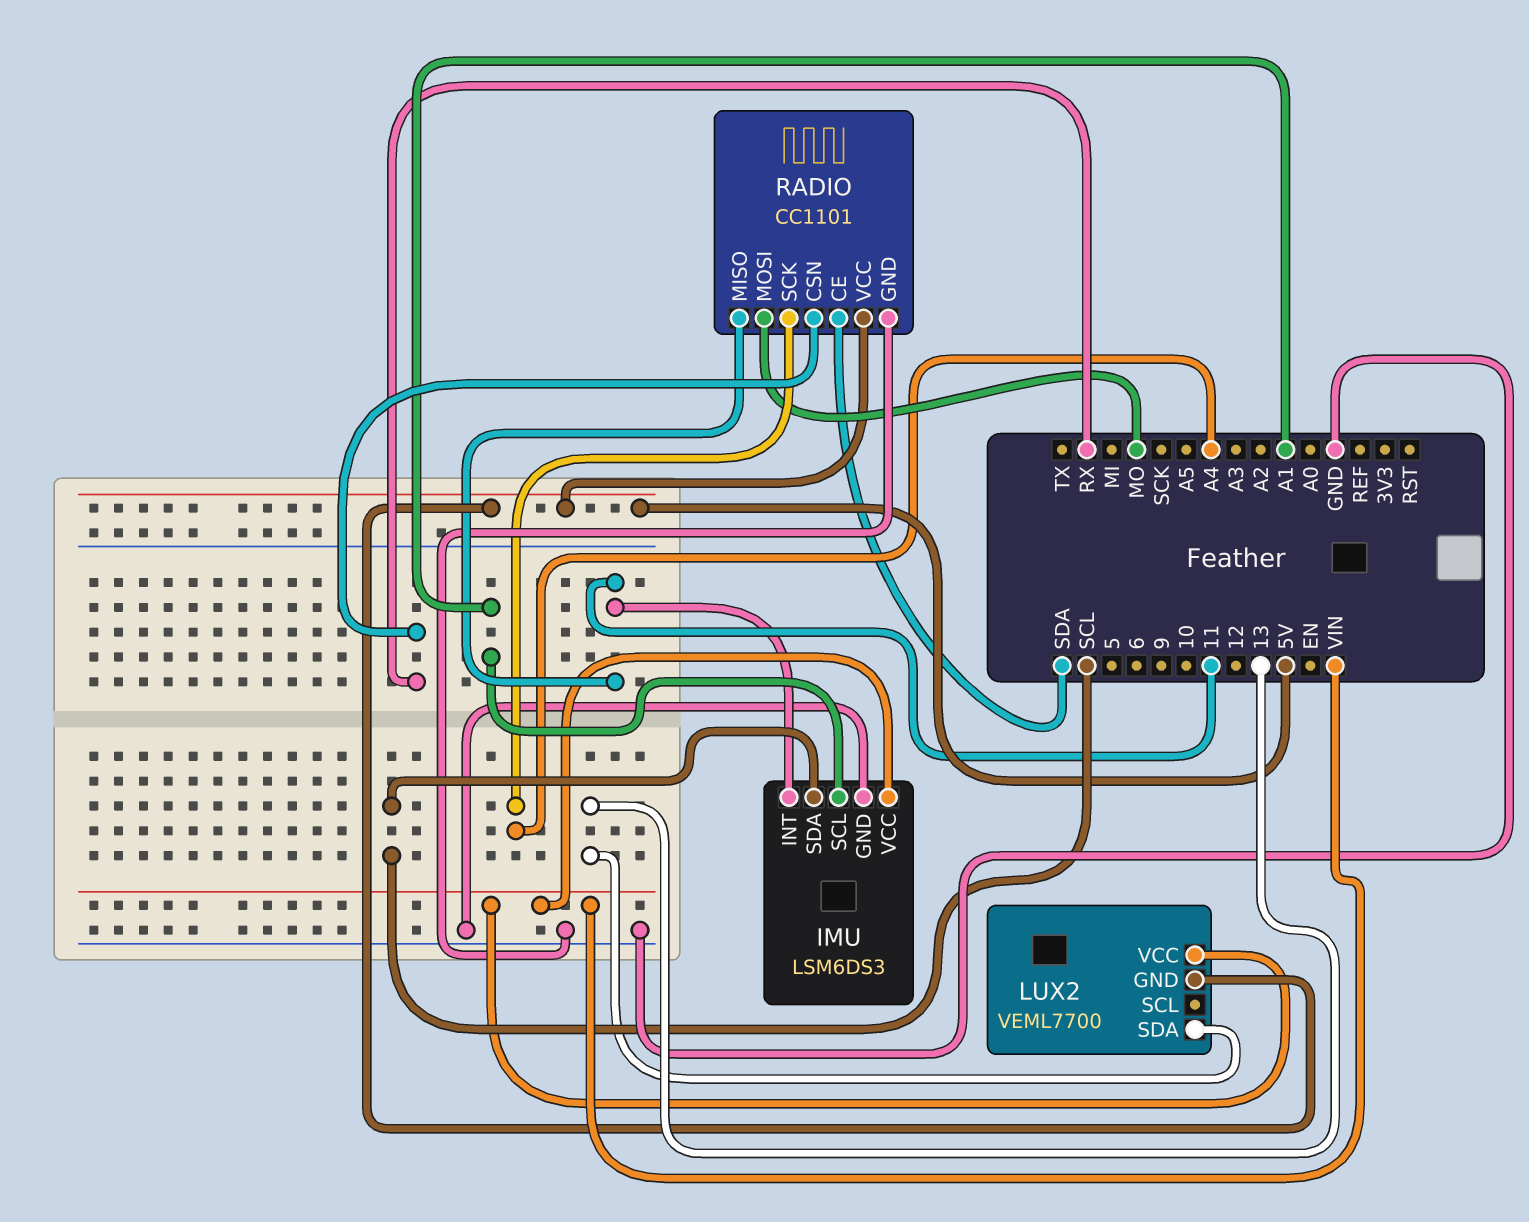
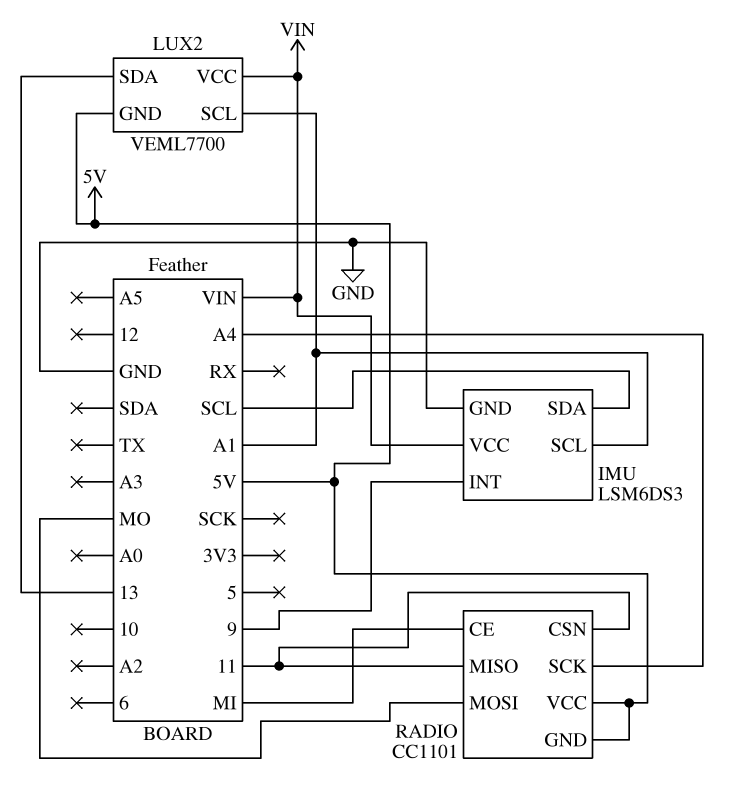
IMU pin INT: 11 -> 9
LUX2 pin SCL: none -> A1
RADIO pin CE: SDA -> MI
RADIO pin CSN: RX -> 11
RADIO pin GND: GND -> 5V

